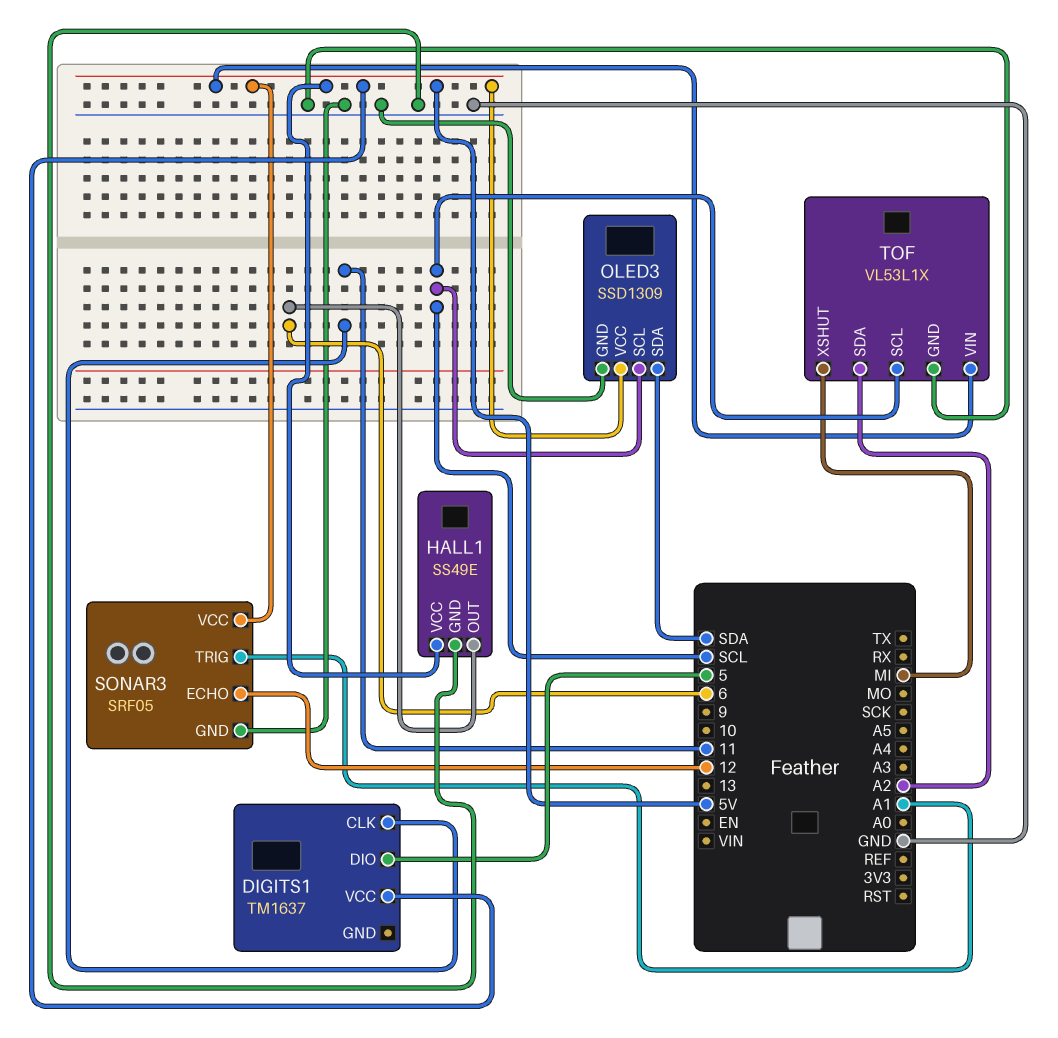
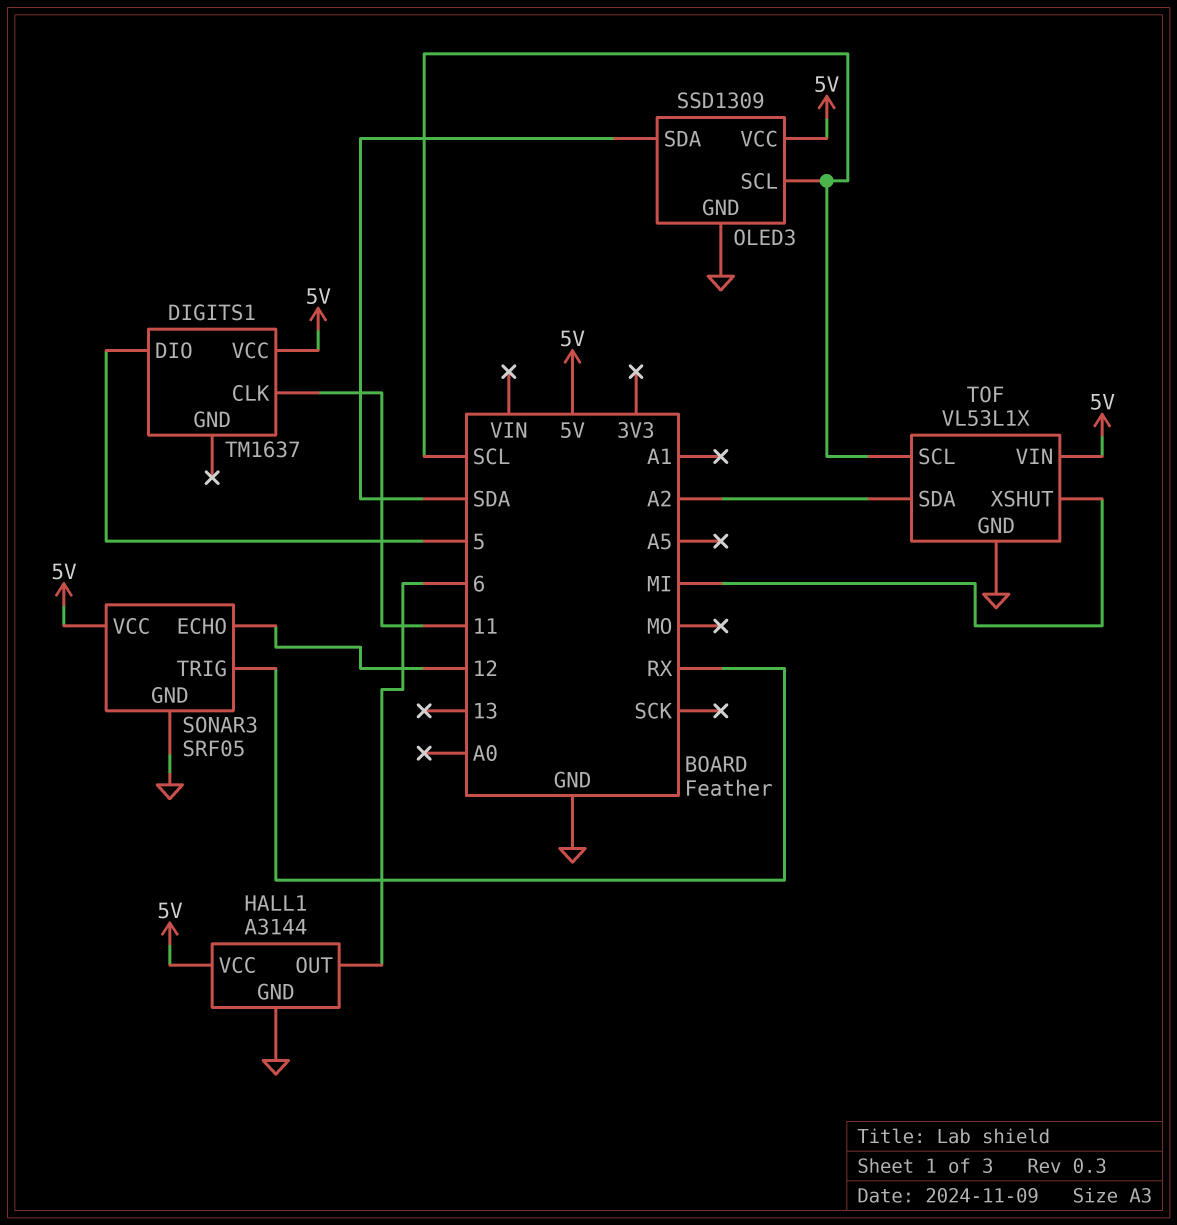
HALL1: SS49E -> A3144
SONAR3 pin TRIG: A1 -> RX

